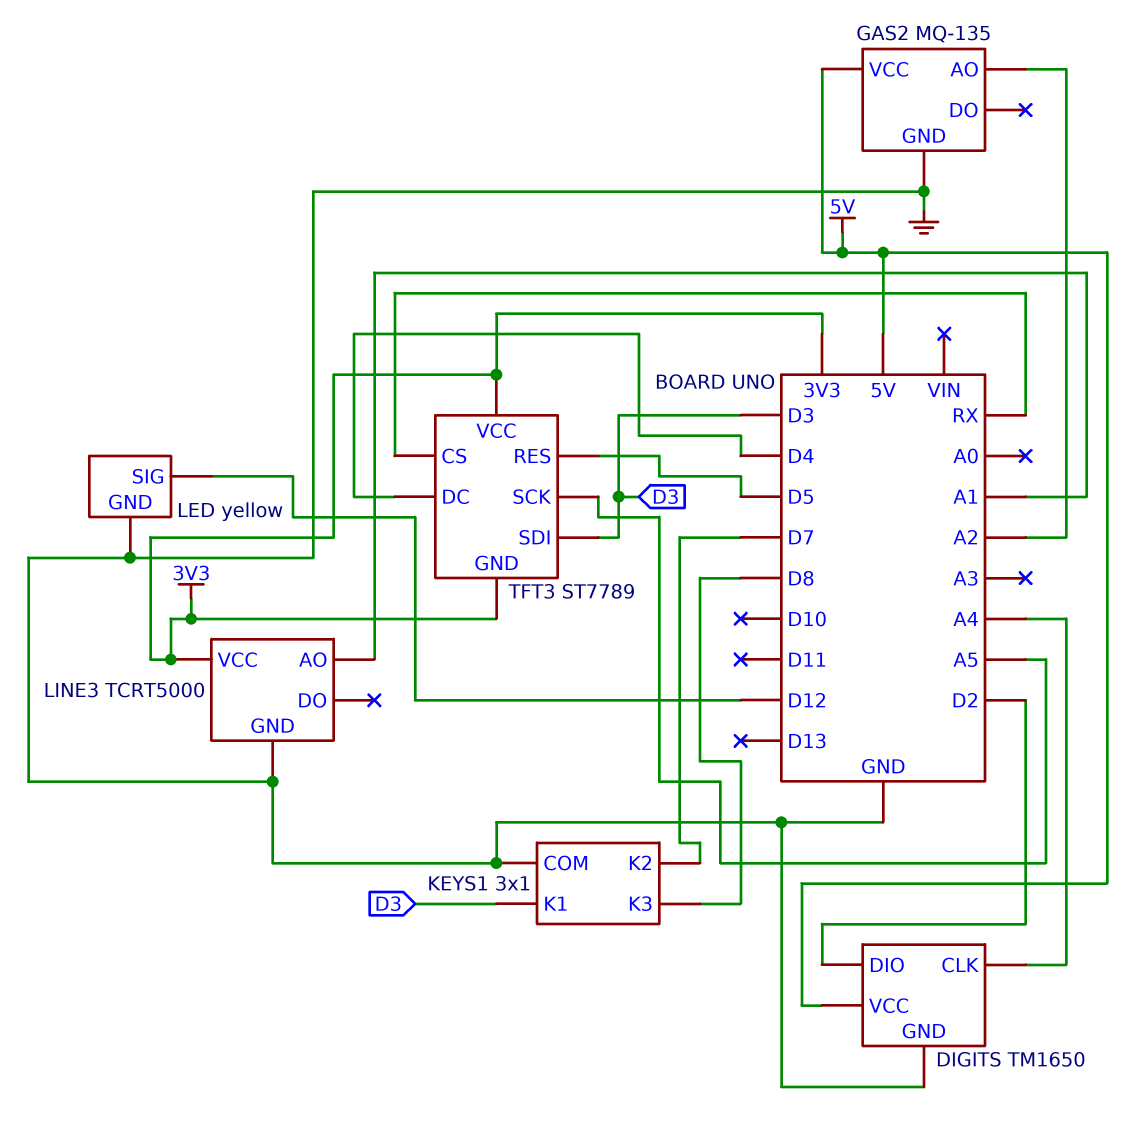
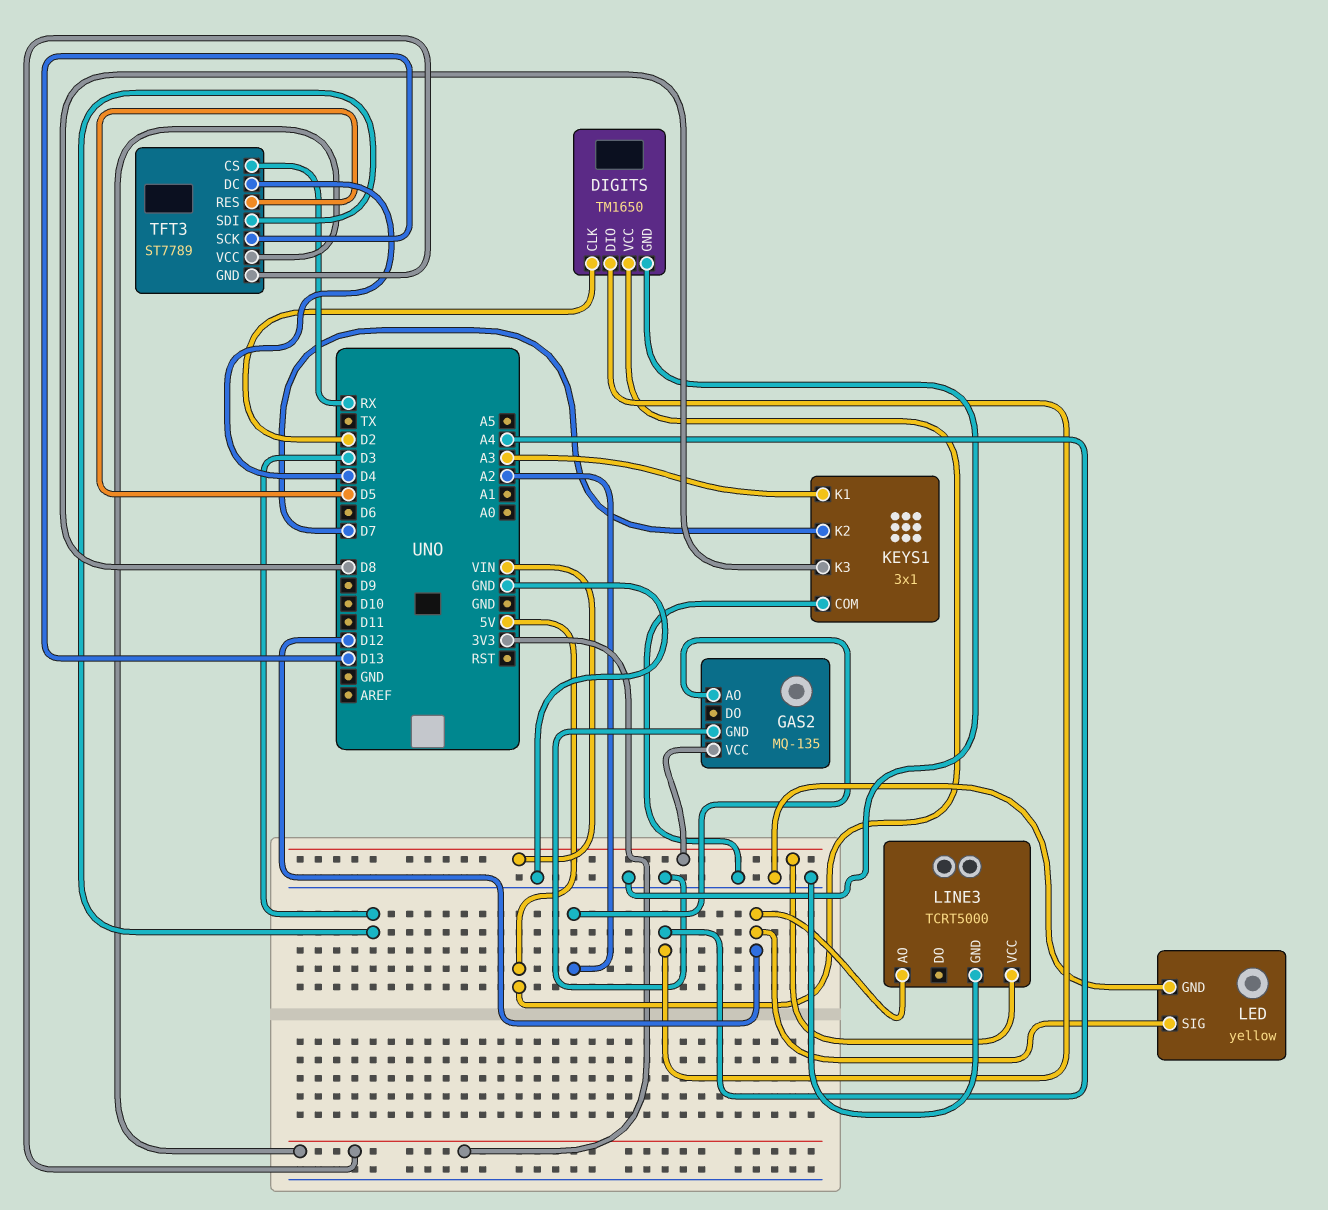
DIGITS pin CLK: A4 -> D2
DIGITS pin DIO: D2 -> A4
GAS2 pin VCC: 5V -> VIN
KEYS1 pin K1: D3 -> A3
LINE3 pin AO: A1 -> D12
LINE3 pin VCC: 3V3 -> VIN
TFT3 pin SCK: A5 -> D13

